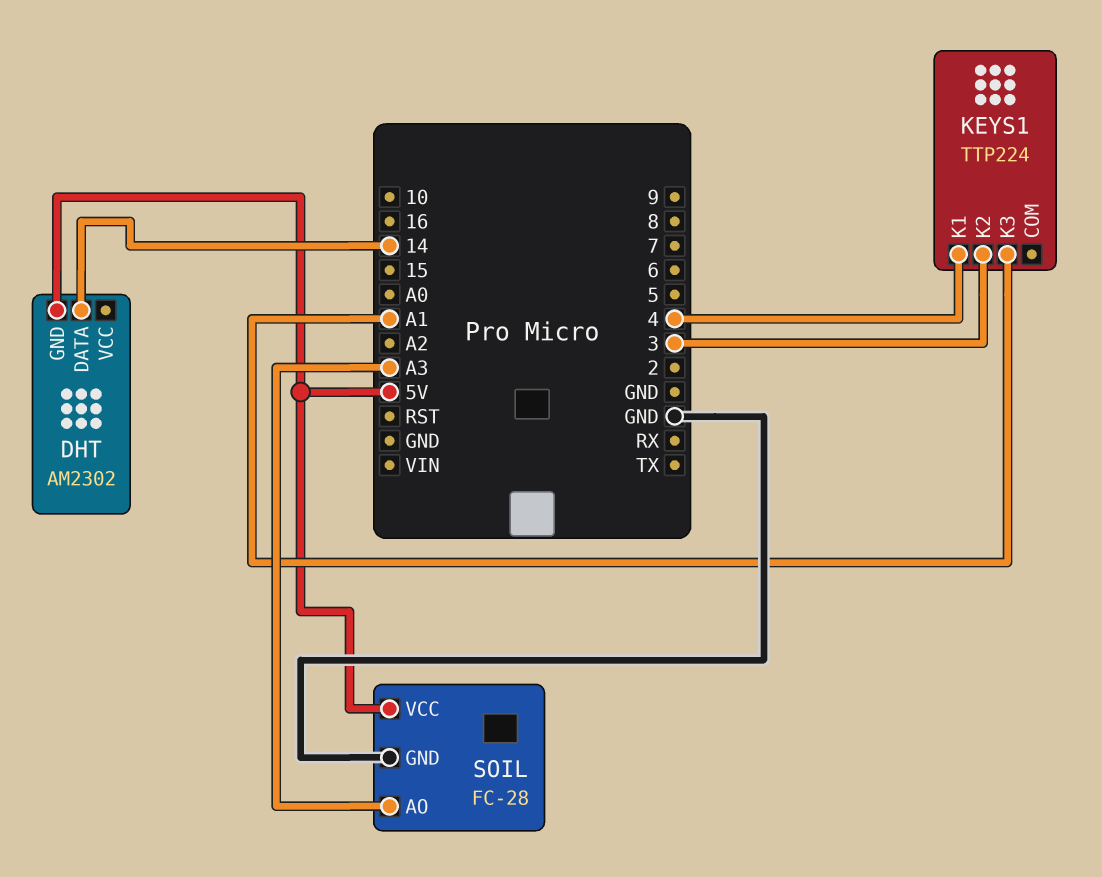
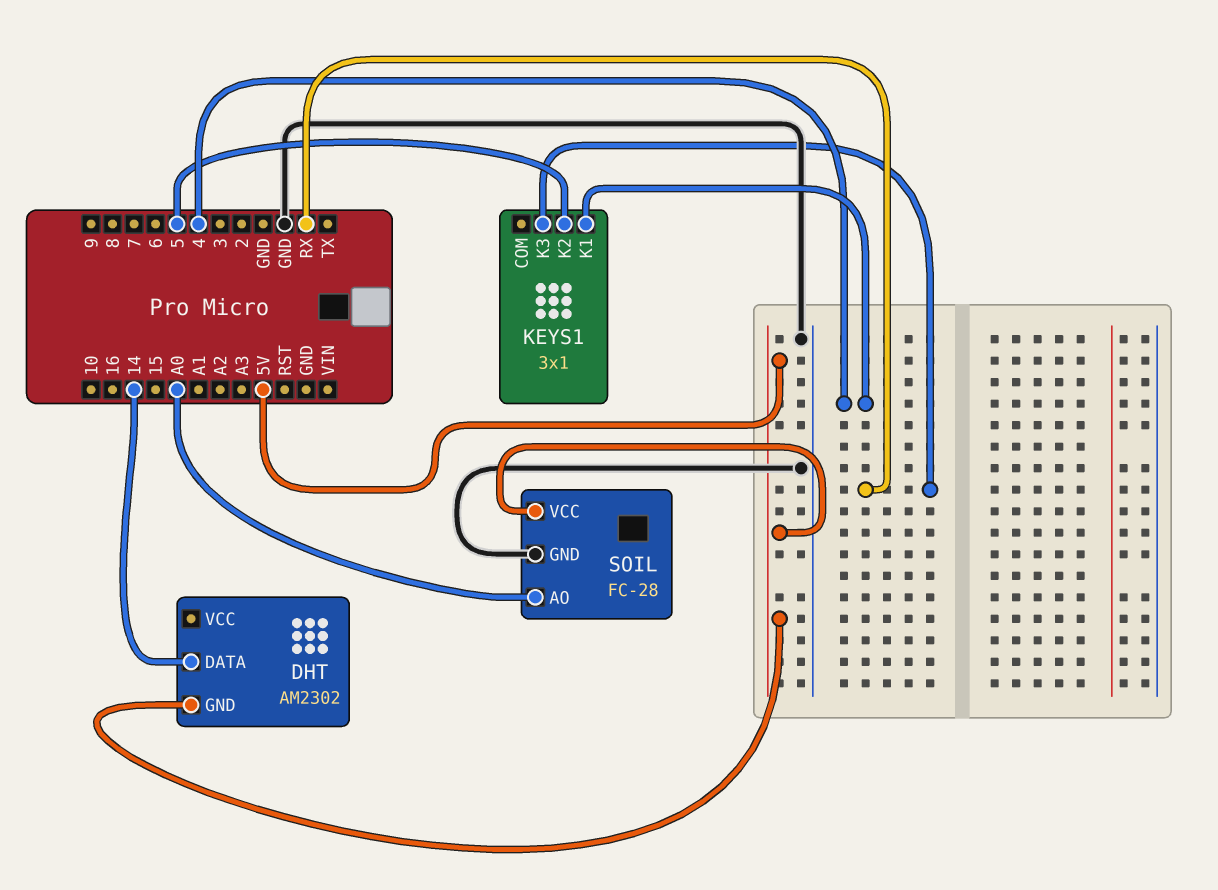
KEYS1: TTP224 -> 3x1
KEYS1 pin K2: 3 -> 5
KEYS1 pin K3: A1 -> RX
SOIL pin AO: A3 -> A0

